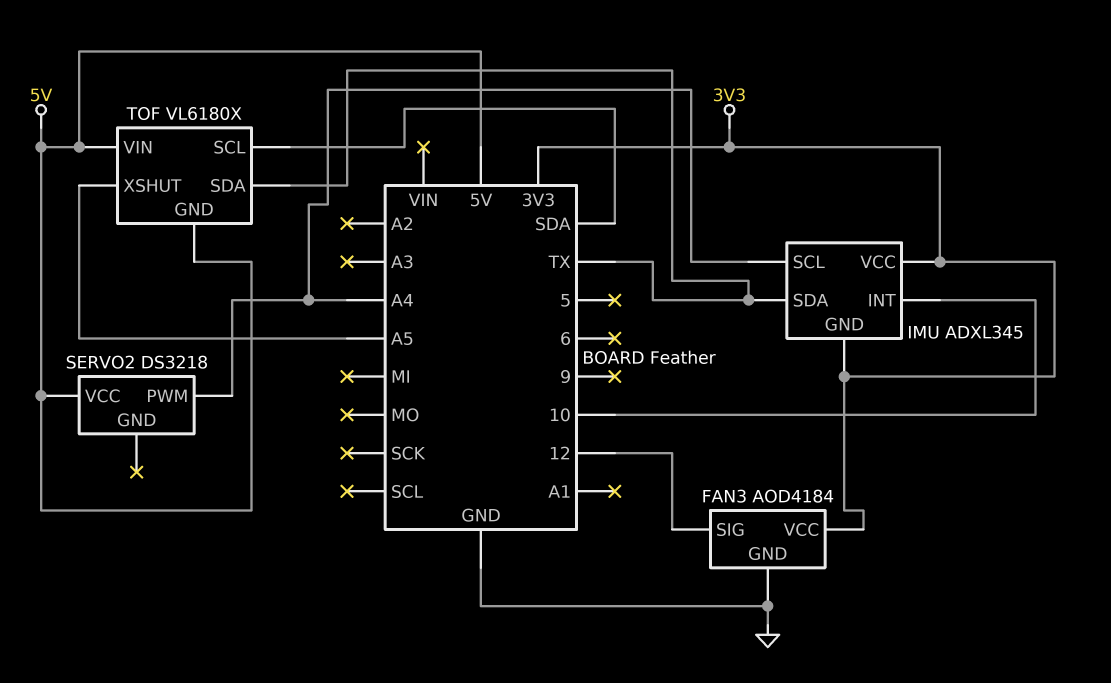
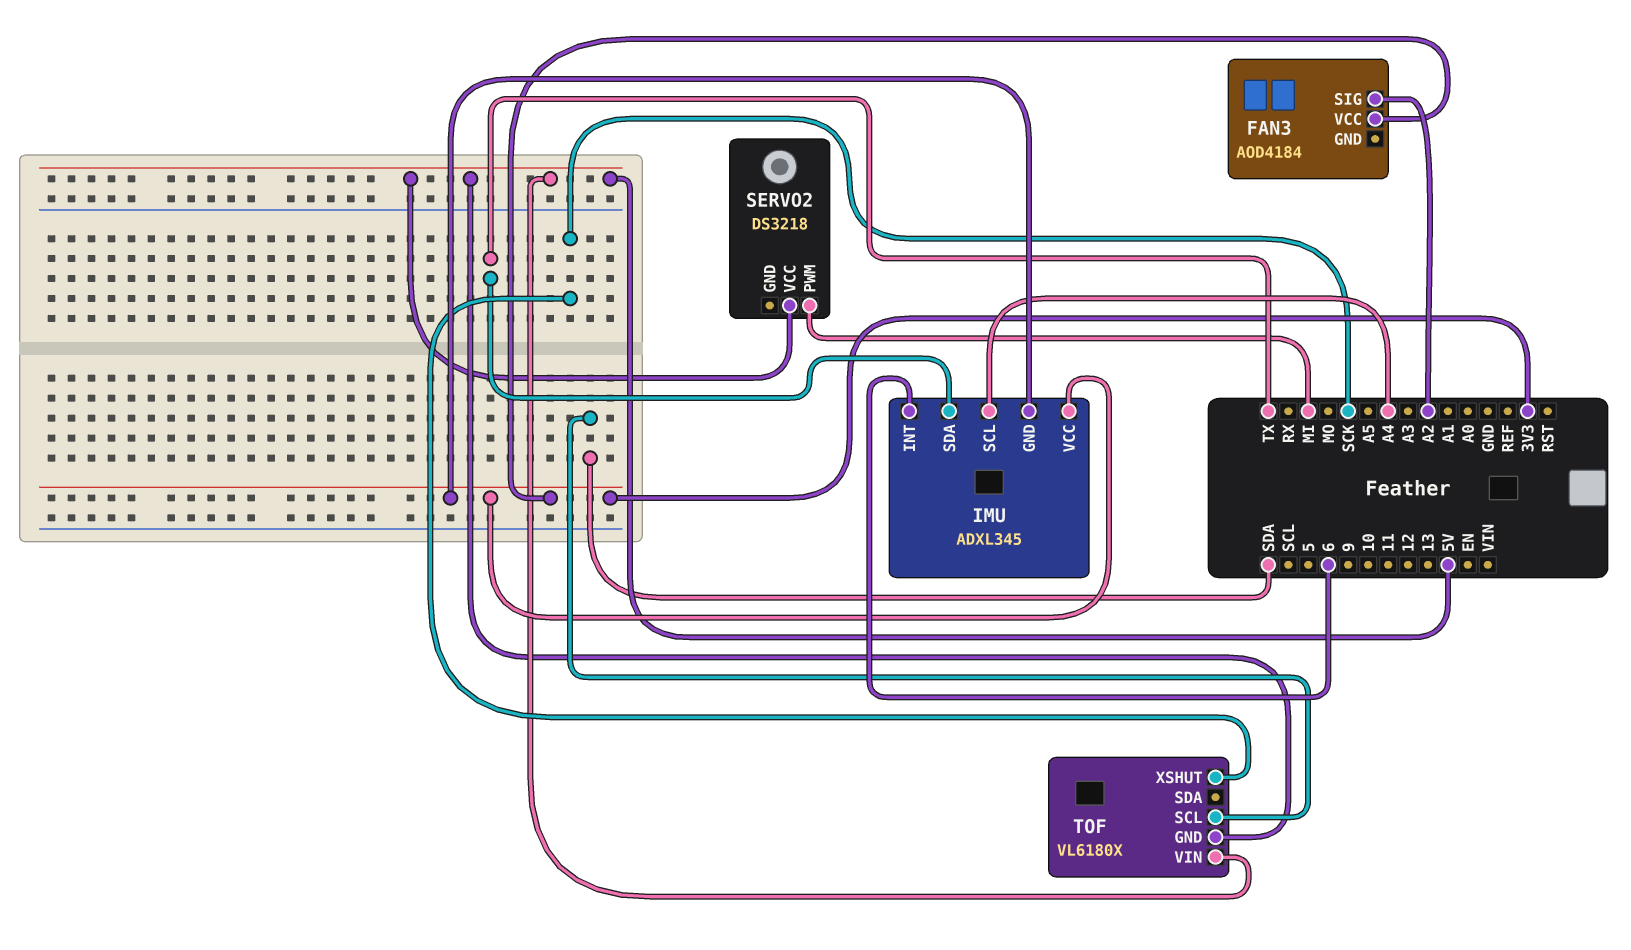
FAN3 pin GND: GND -> none
FAN3 pin SIG: 12 -> A2
IMU pin INT: 10 -> 6
SERVO2 pin PWM: A4 -> MI
TOF pin SDA: TX -> none
TOF pin XSHUT: A5 -> SCK

